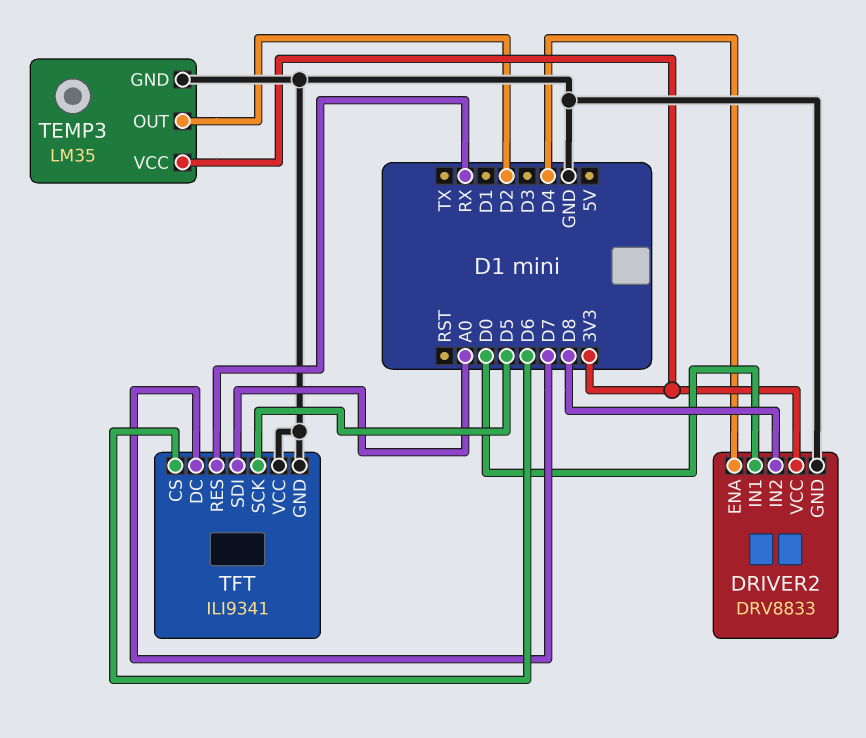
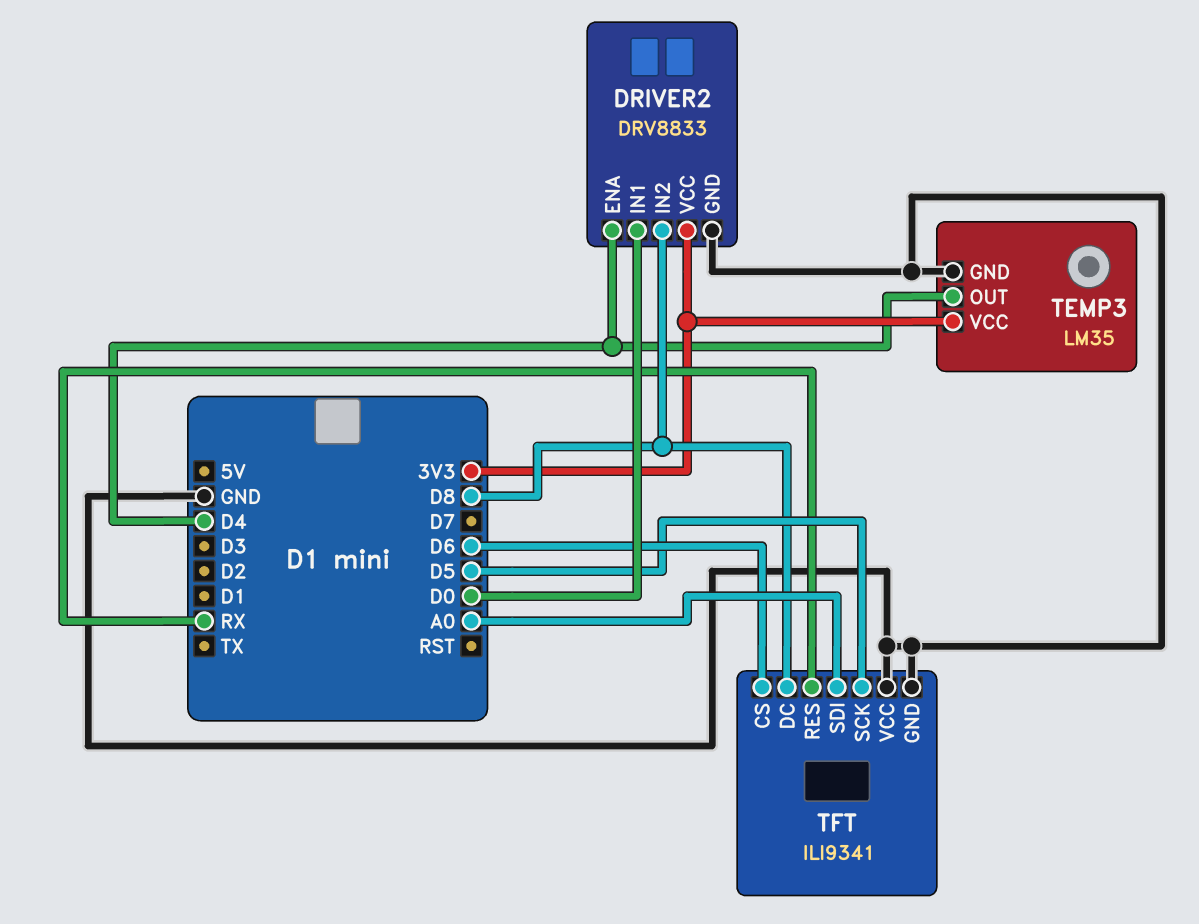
TEMP3 pin OUT: D2 -> D4
TFT pin DC: D7 -> D8

